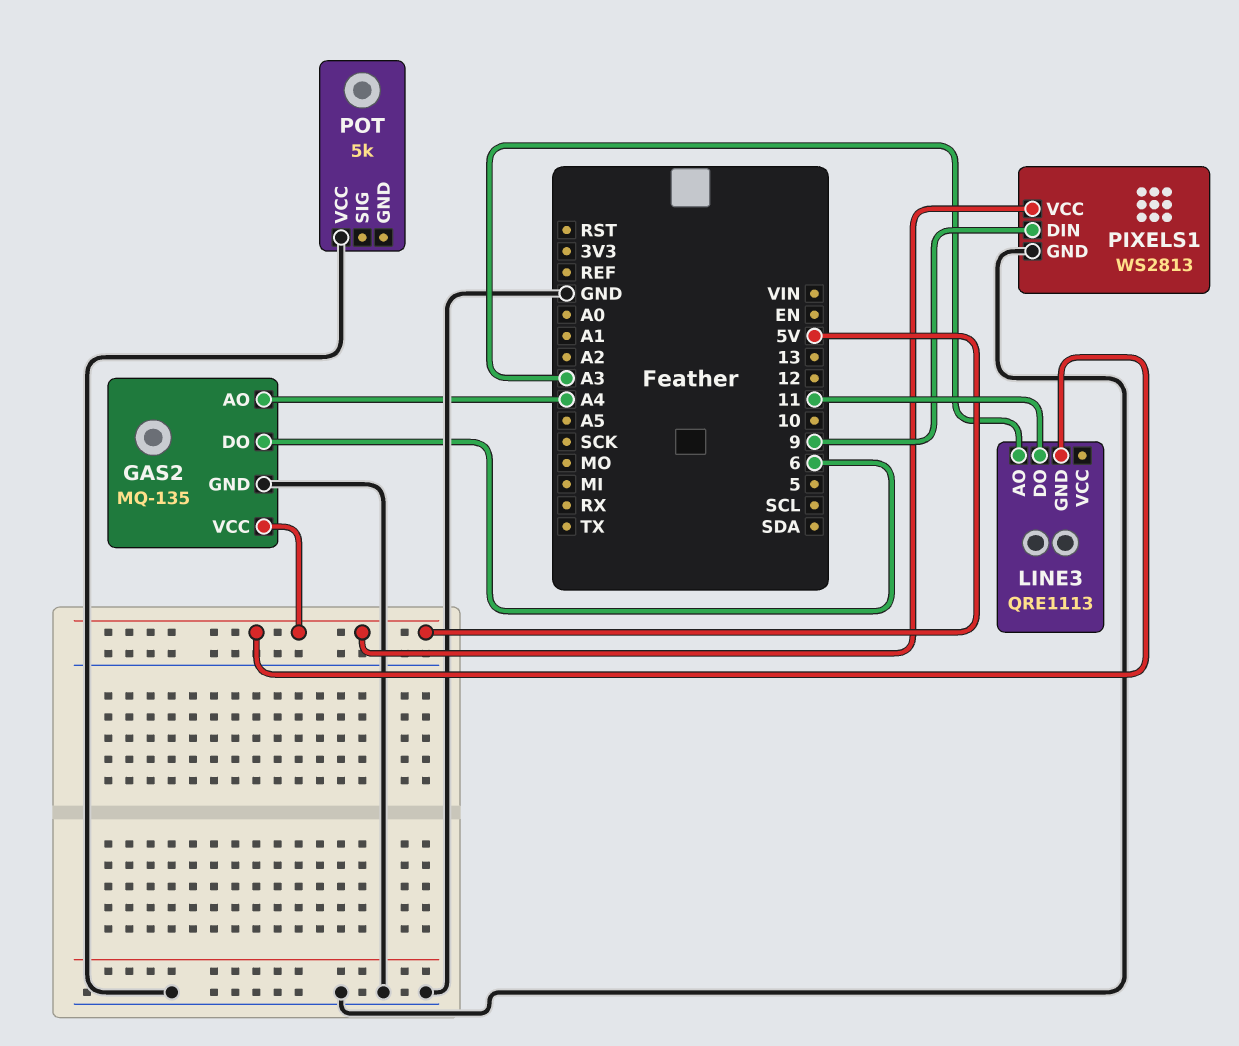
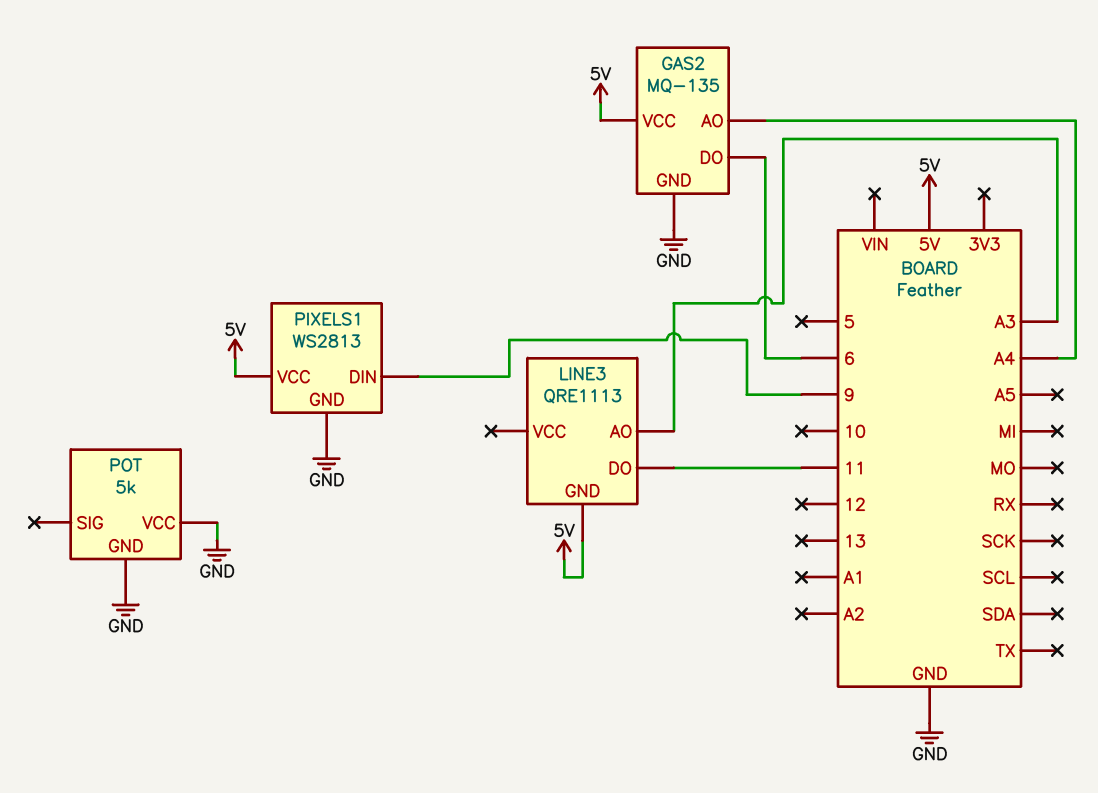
POT pin GND: none -> GND

